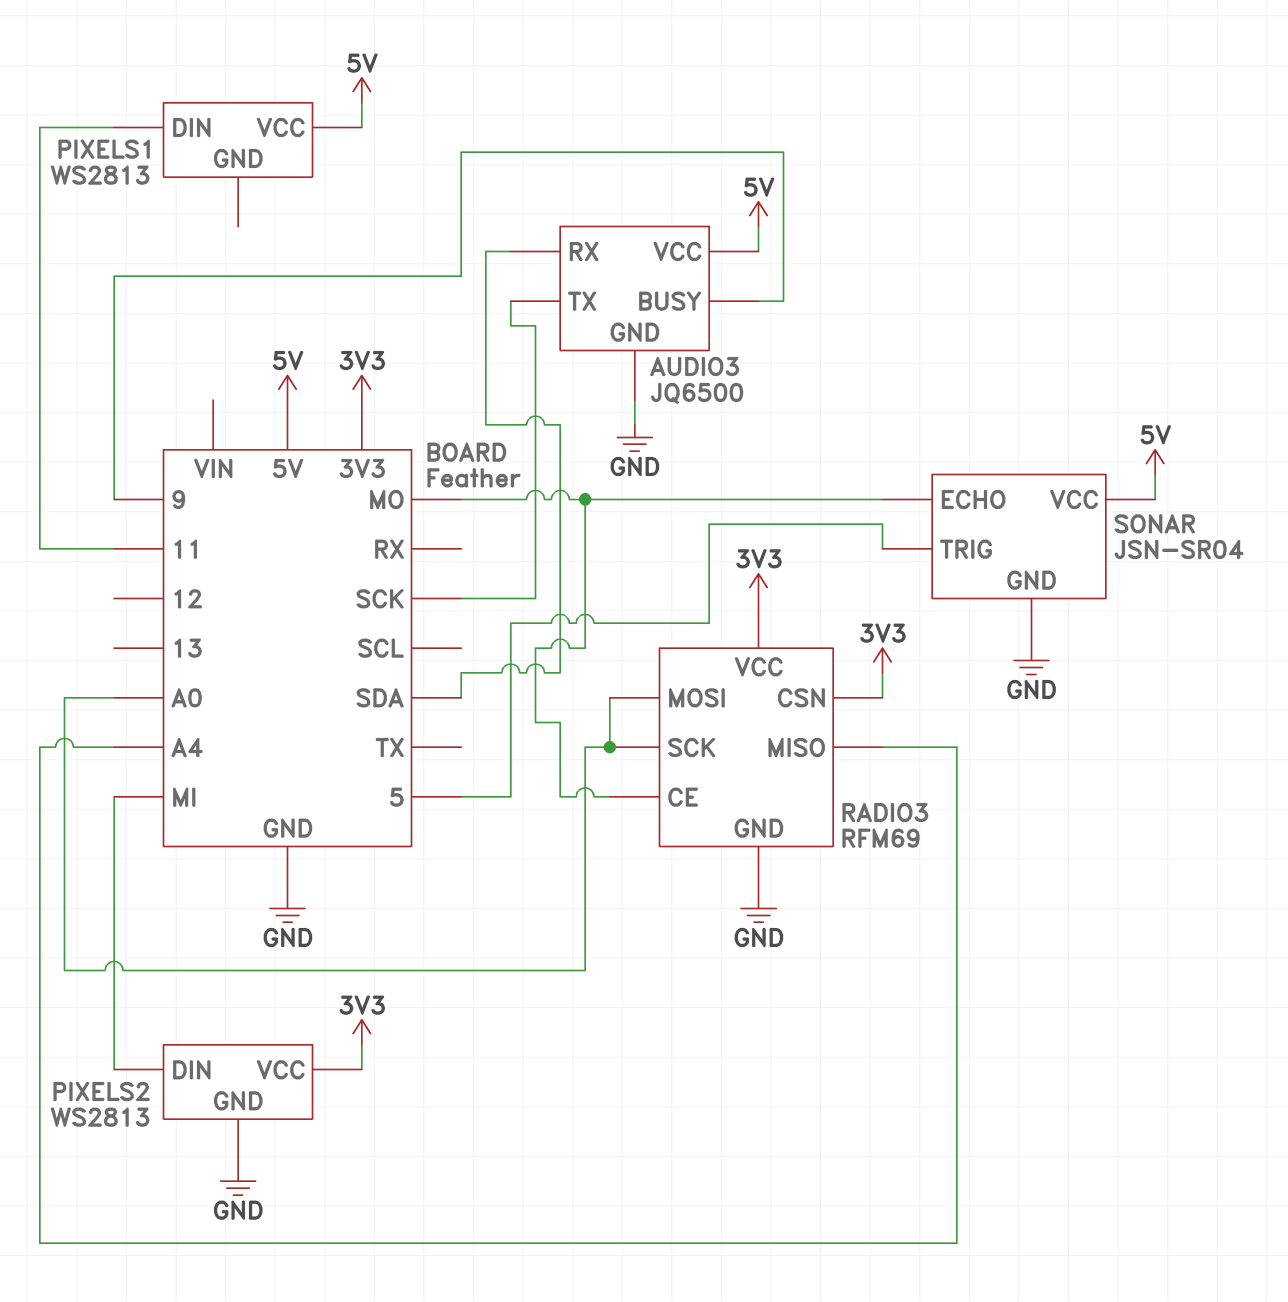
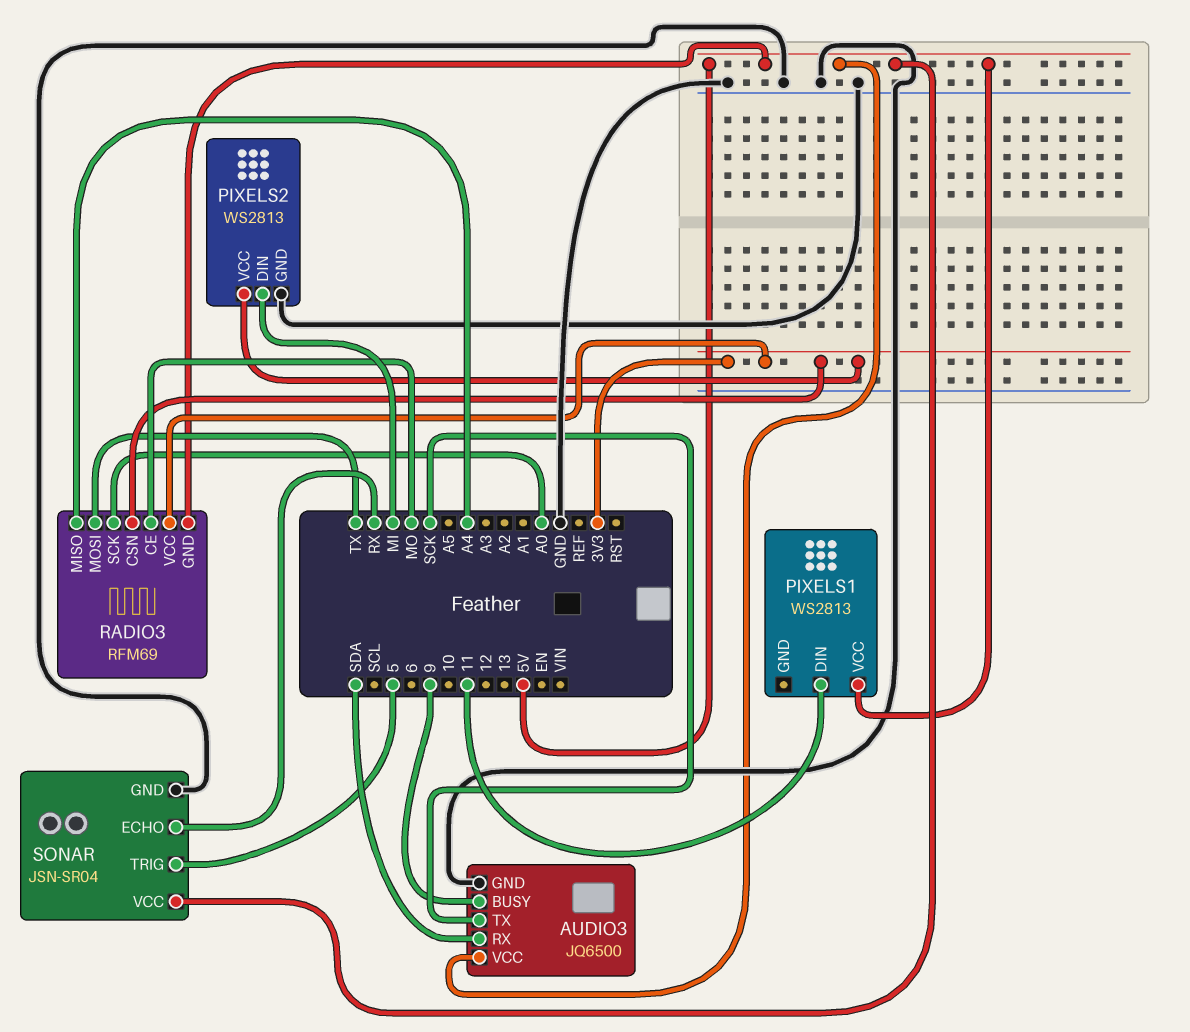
RADIO3 pin GND: GND -> 5V
RADIO3 pin MOSI: A0 -> TX
SONAR pin ECHO: MO -> RX

